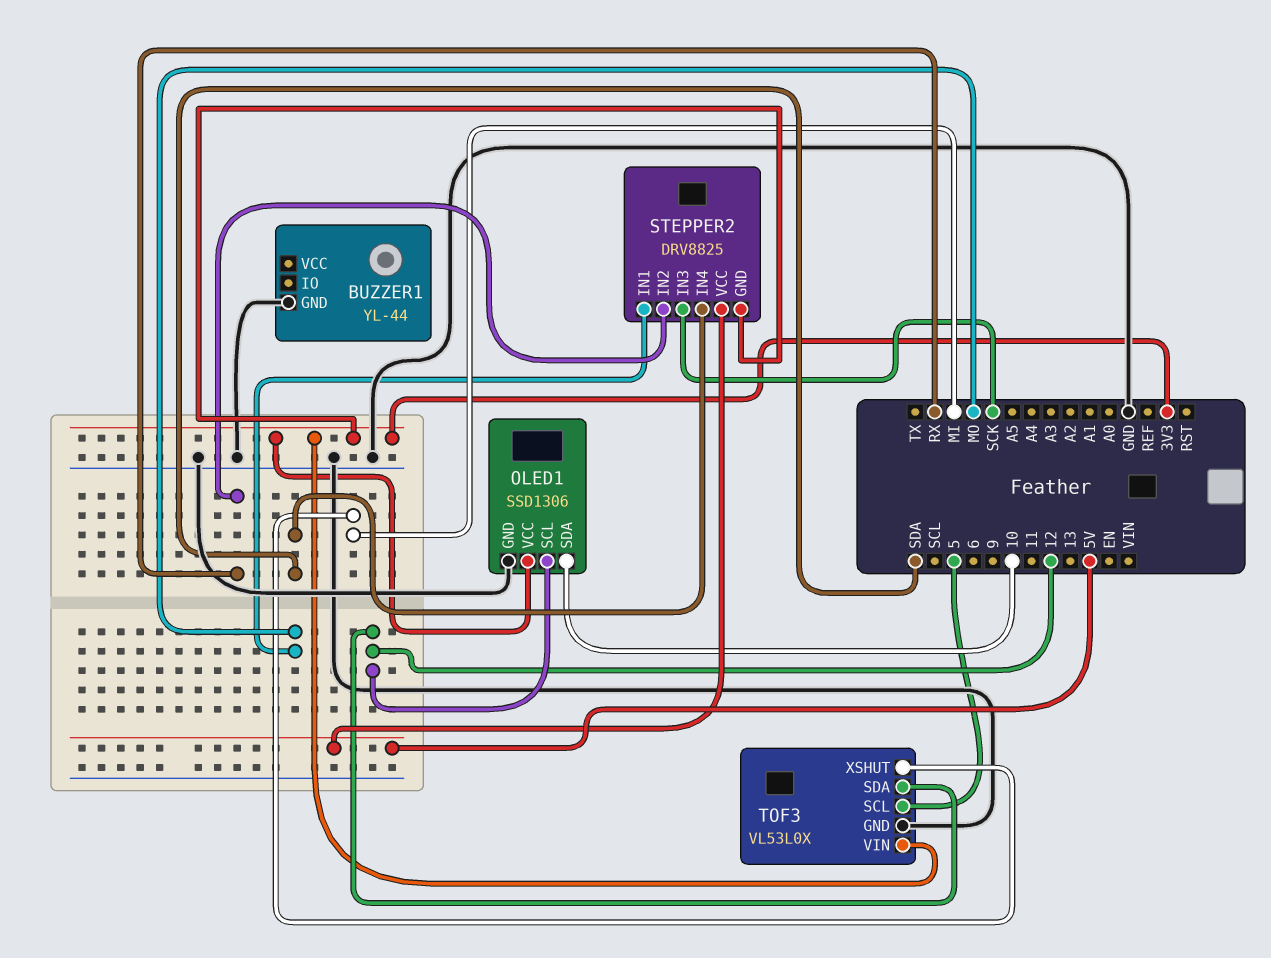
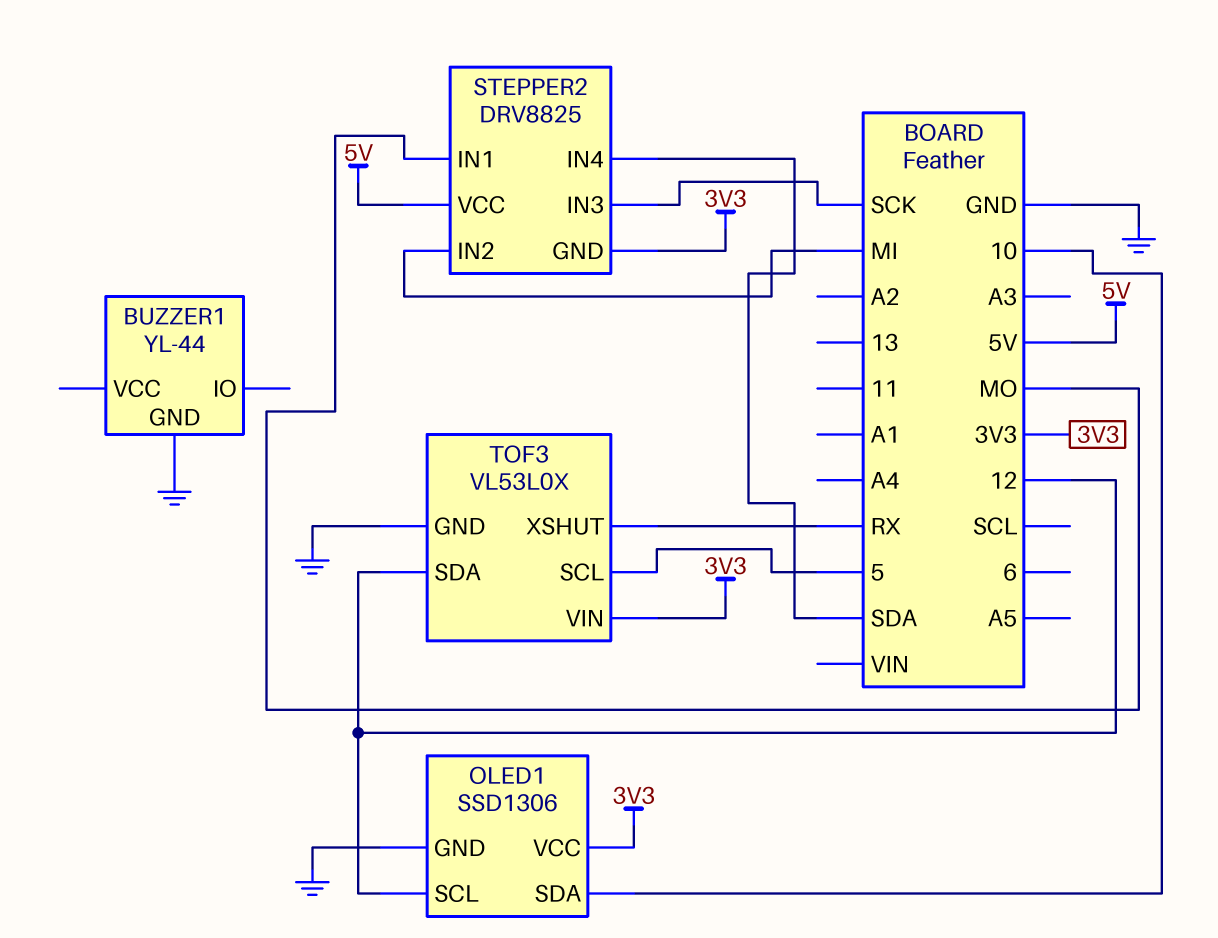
STEPPER2 pin IN2: RX -> MI
TOF3 pin XSHUT: MI -> RX

